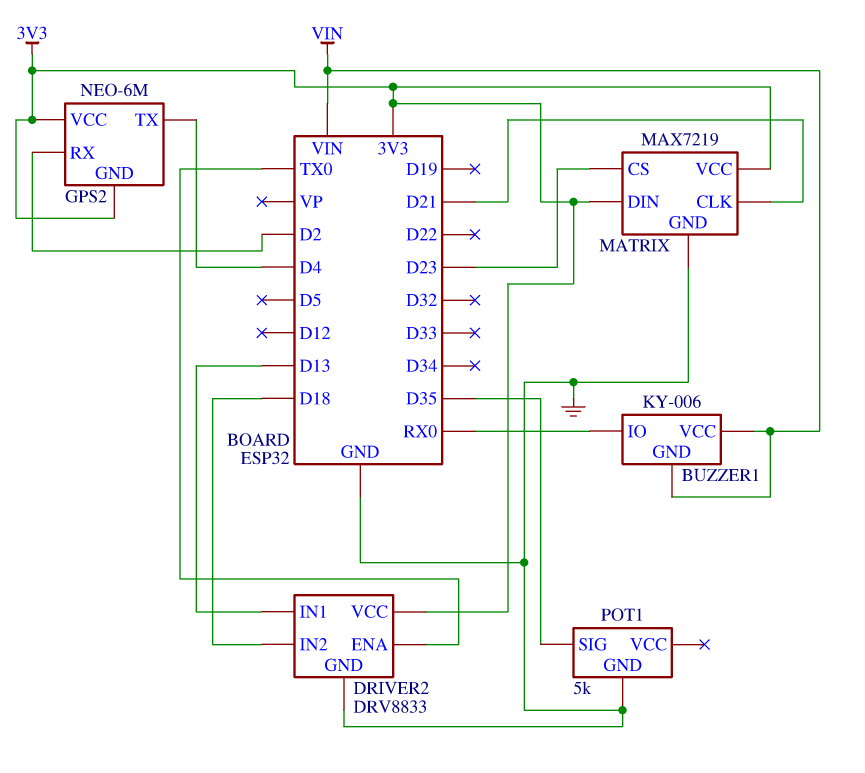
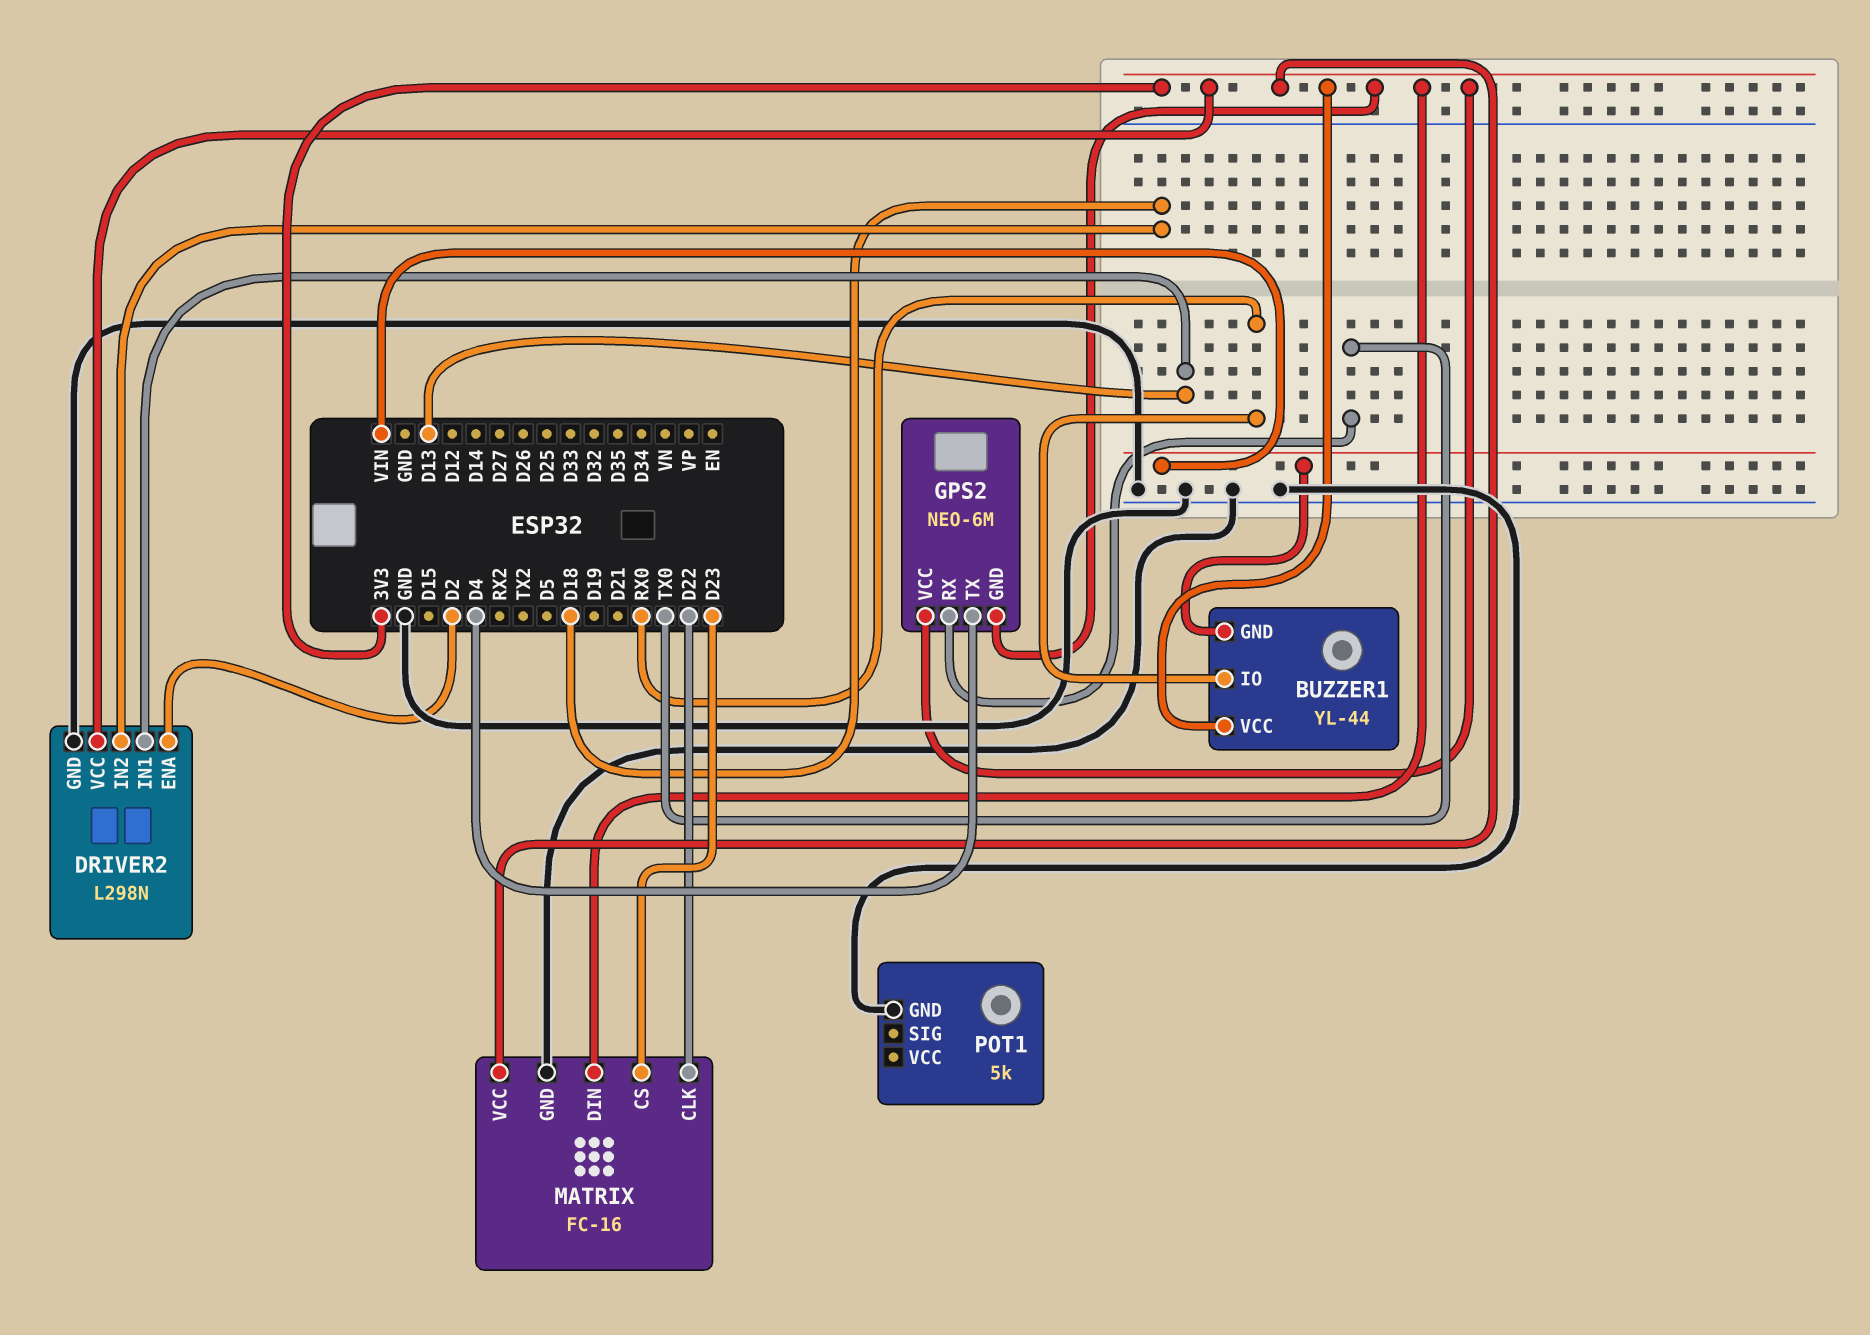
BUZZER1: KY-006 -> YL-44
BUZZER1 pin VCC: VIN -> 3V3
DRIVER2: DRV8833 -> L298N
DRIVER2 pin ENA: TX0 -> D2
GPS2 pin RX: D2 -> TX0
MATRIX: MAX7219 -> FC-16
MATRIX pin CLK: D21 -> D22
POT1 pin SIG: D35 -> none

